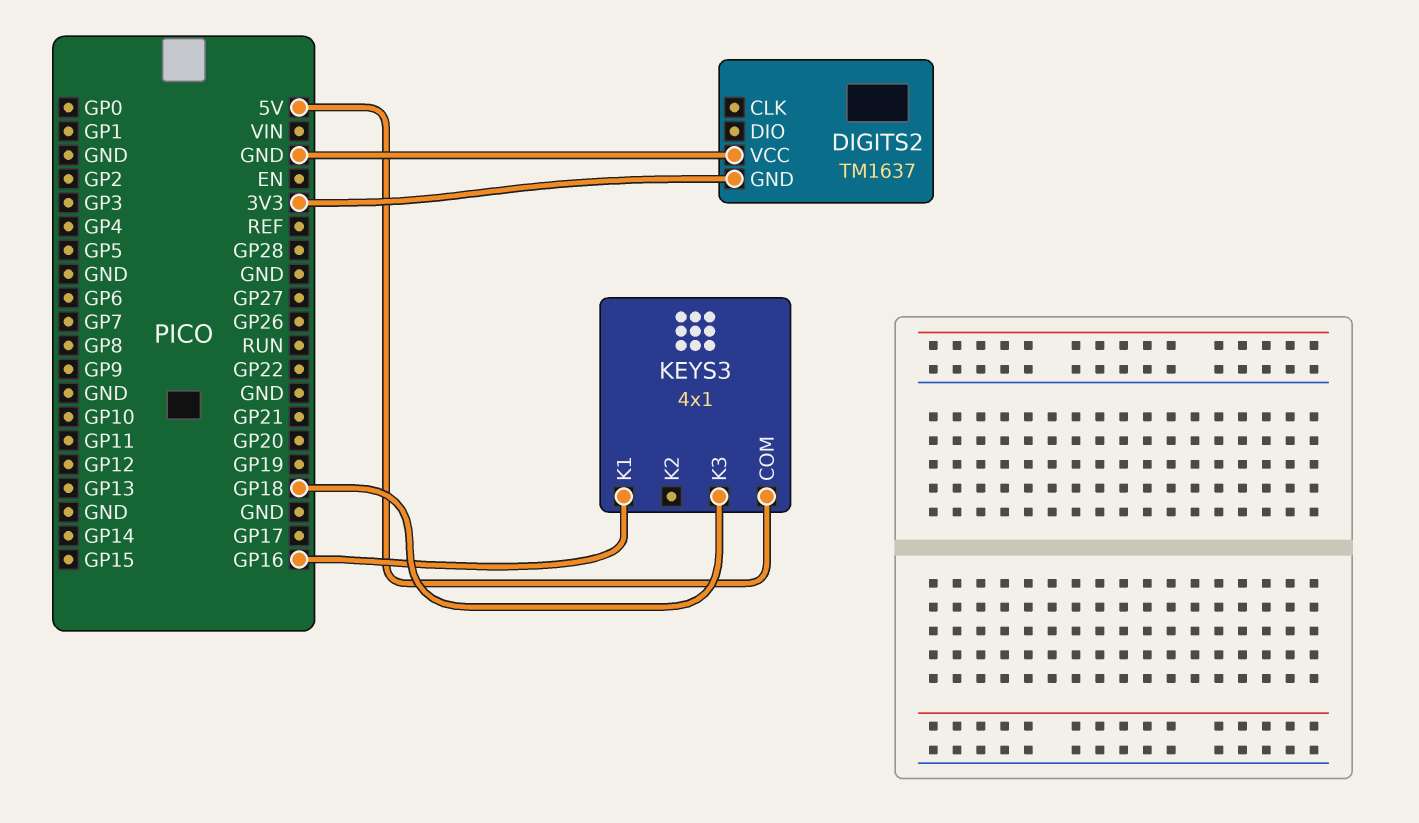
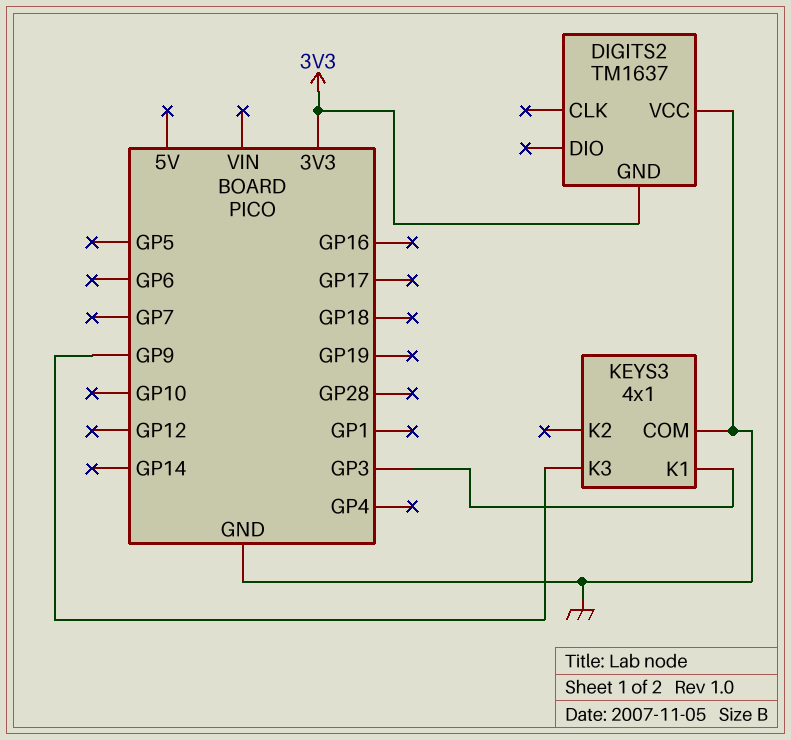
KEYS3 pin COM: 5V -> GND
KEYS3 pin K1: GP16 -> GP3
KEYS3 pin K3: GP18 -> GP9

